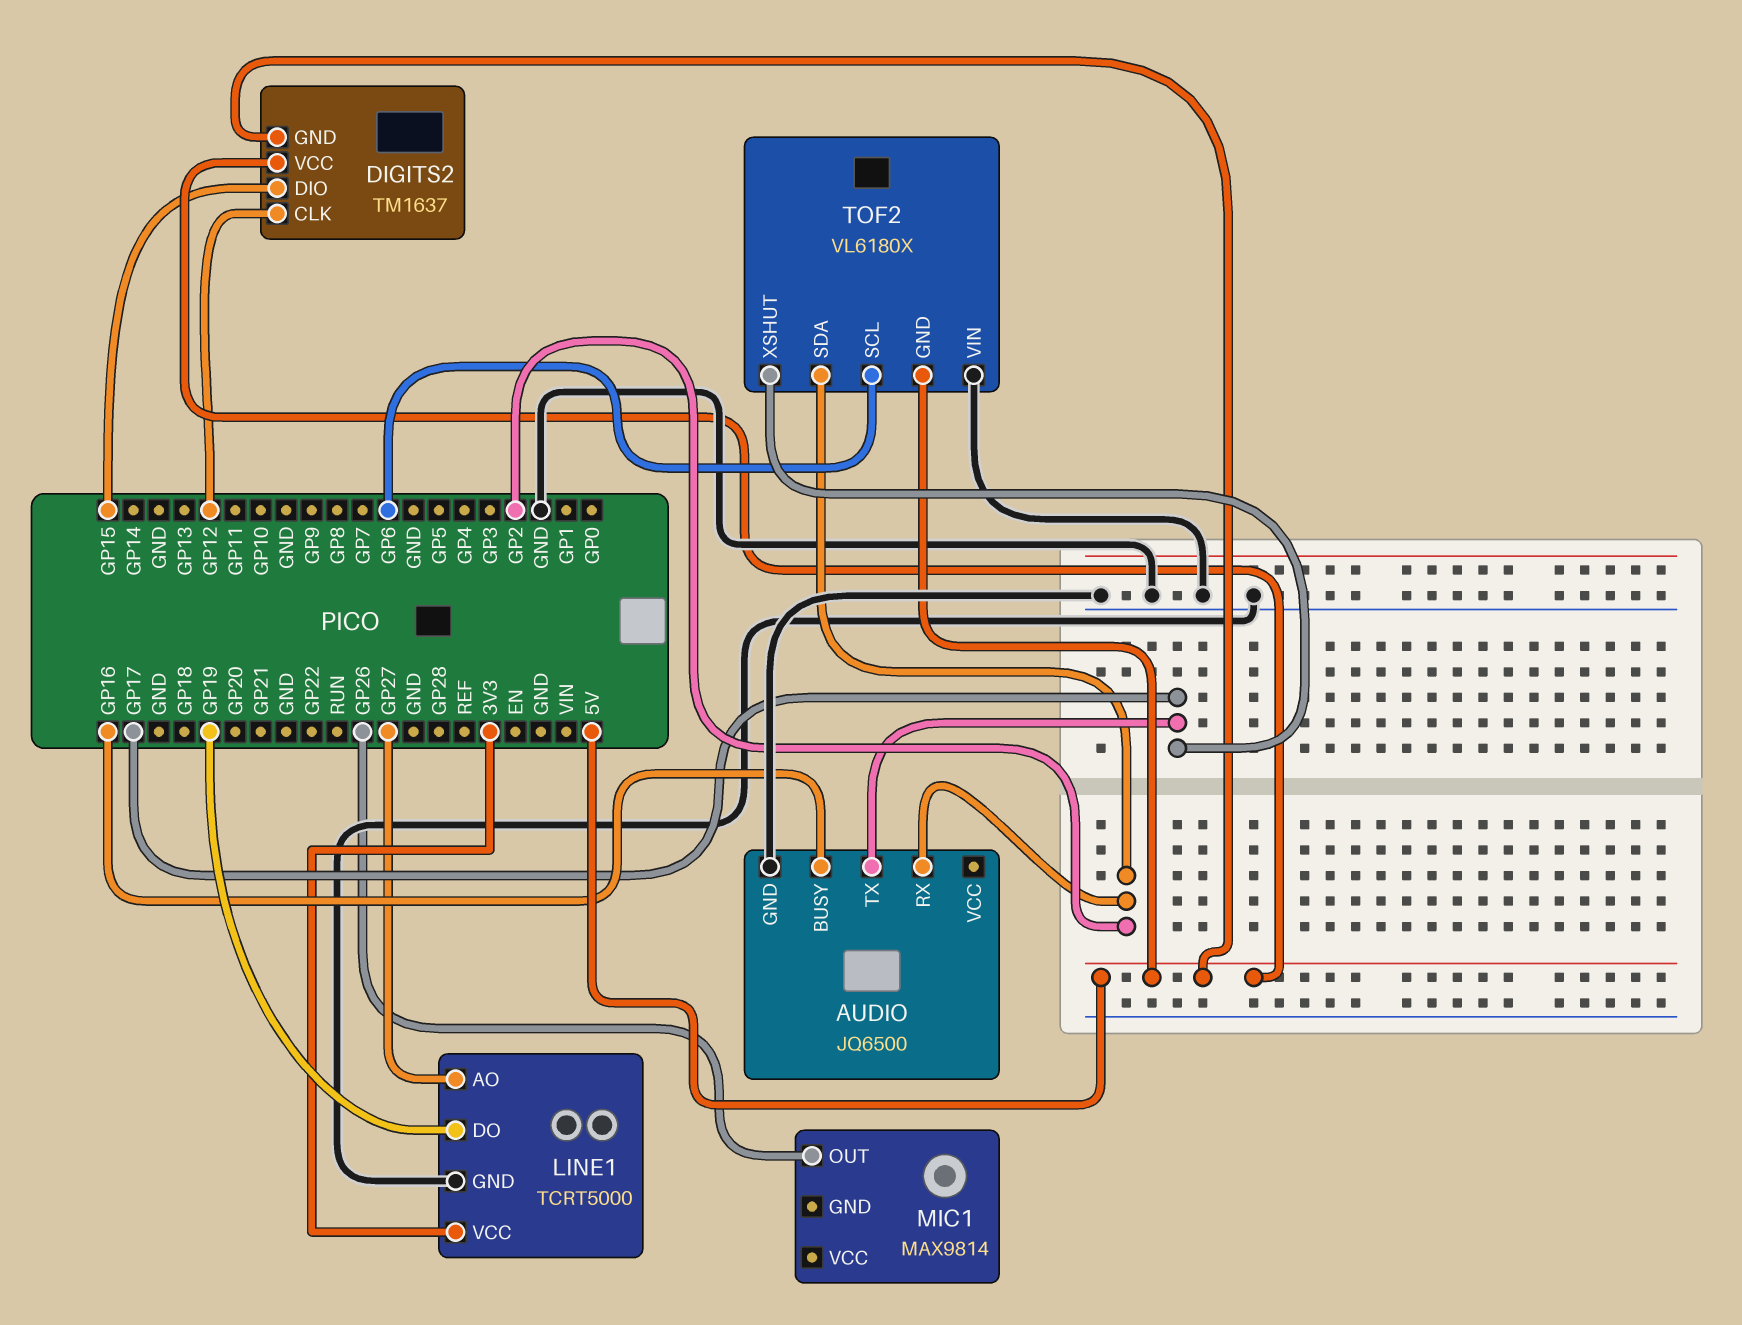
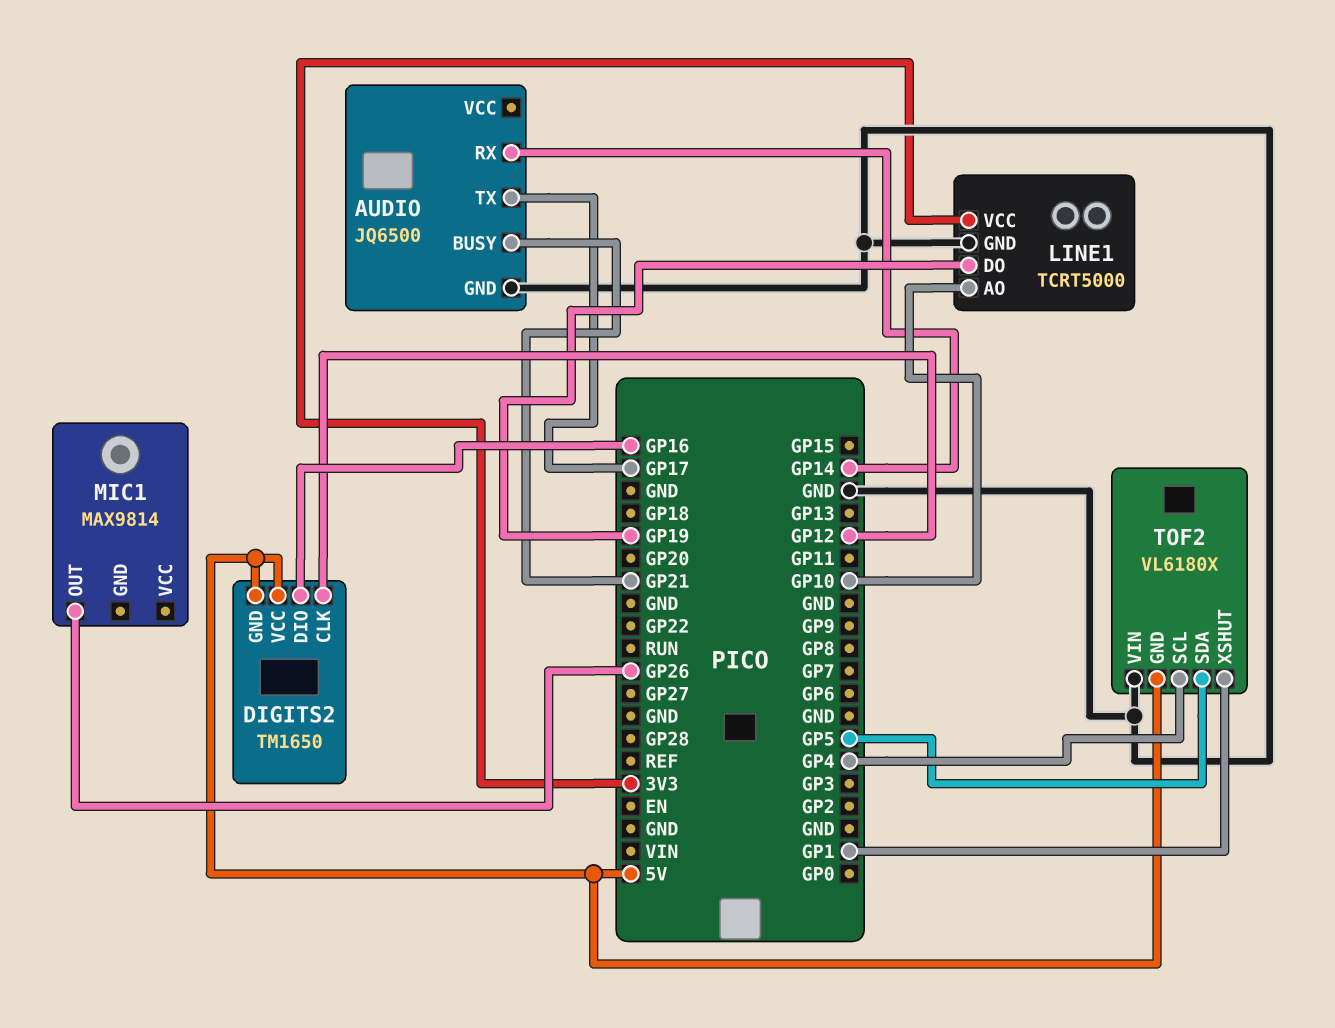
AUDIO pin BUSY: GP16 -> GP21
AUDIO pin RX: GP2 -> GP14
DIGITS2: TM1637 -> TM1650
DIGITS2 pin DIO: GP15 -> GP16
LINE1 pin AO: GP27 -> GP10
TOF2 pin SCL: GP6 -> GP4
TOF2 pin SDA: GP2 -> GP5
TOF2 pin XSHUT: GP17 -> GP1

